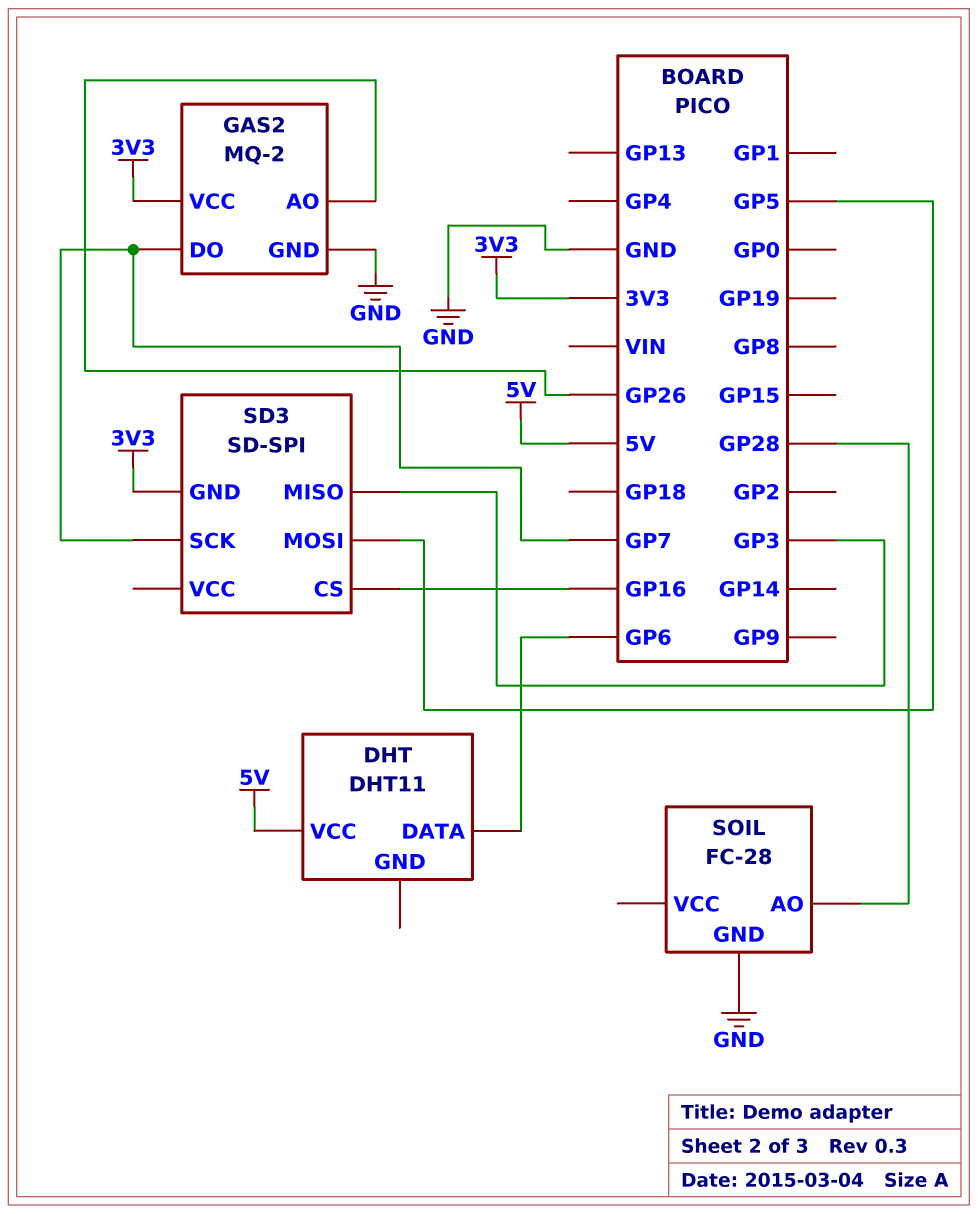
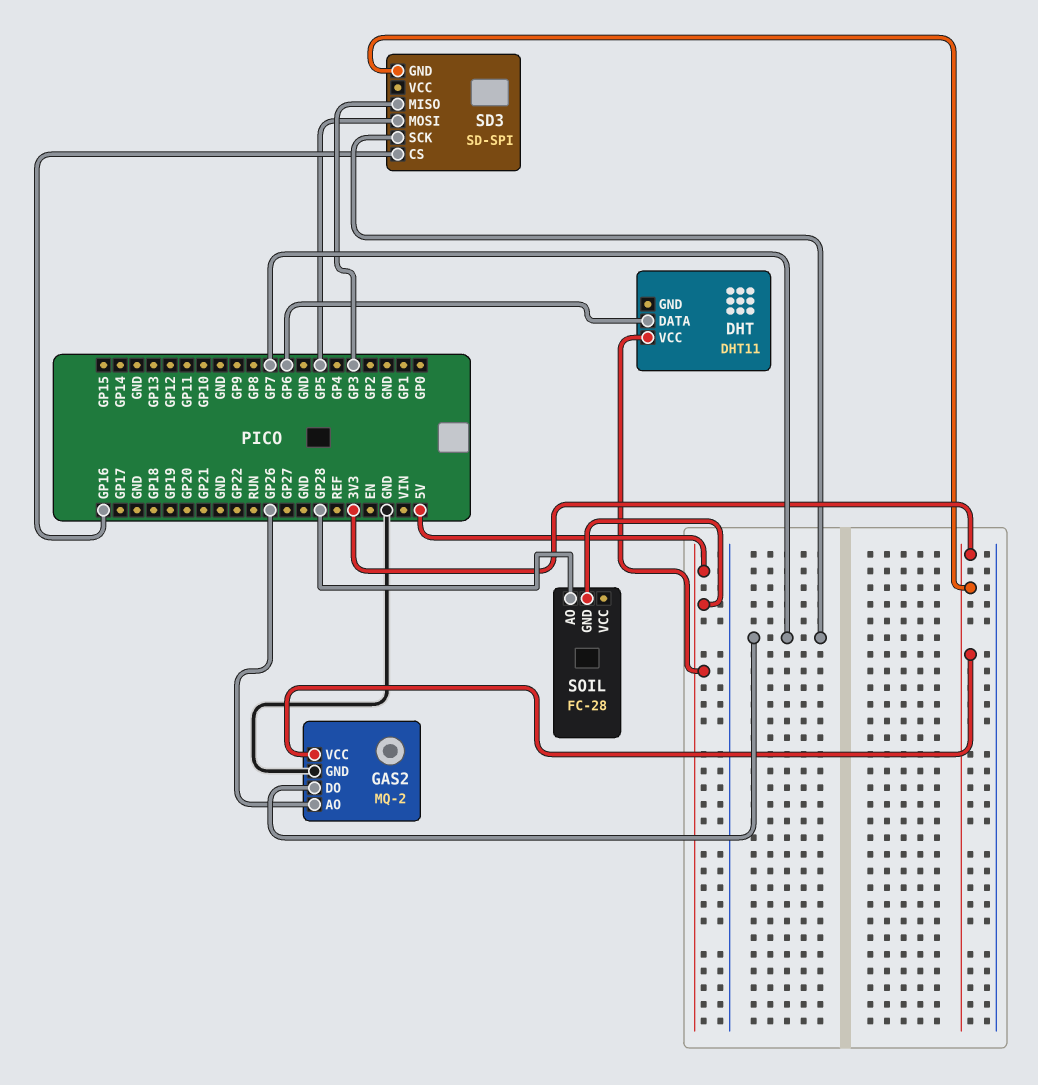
SOIL pin GND: GND -> 5V

